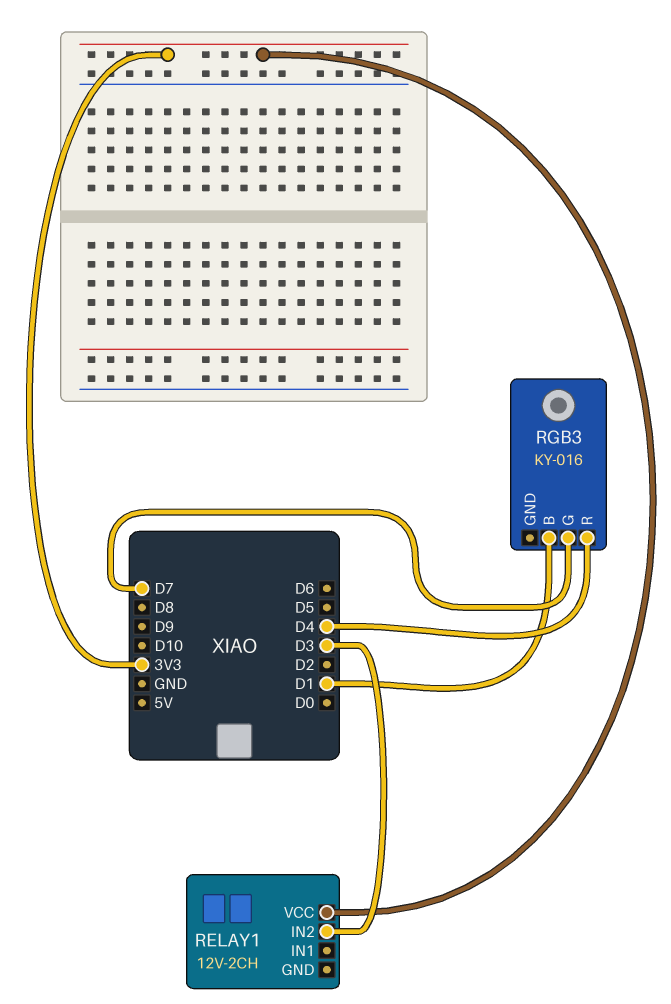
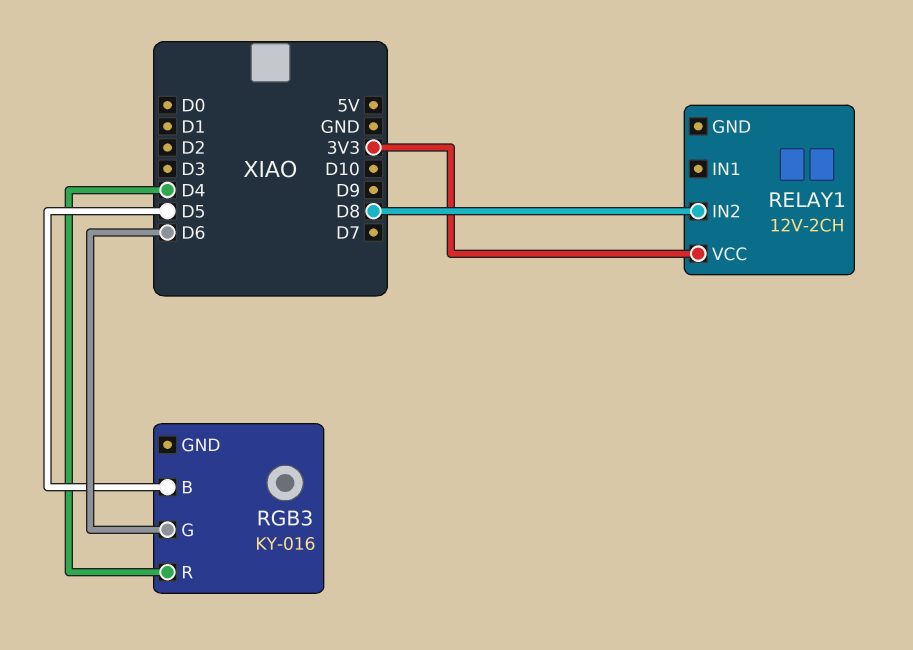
RELAY1 pin IN2: D3 -> D8
RGB3 pin B: D1 -> D5
RGB3 pin G: D7 -> D6

